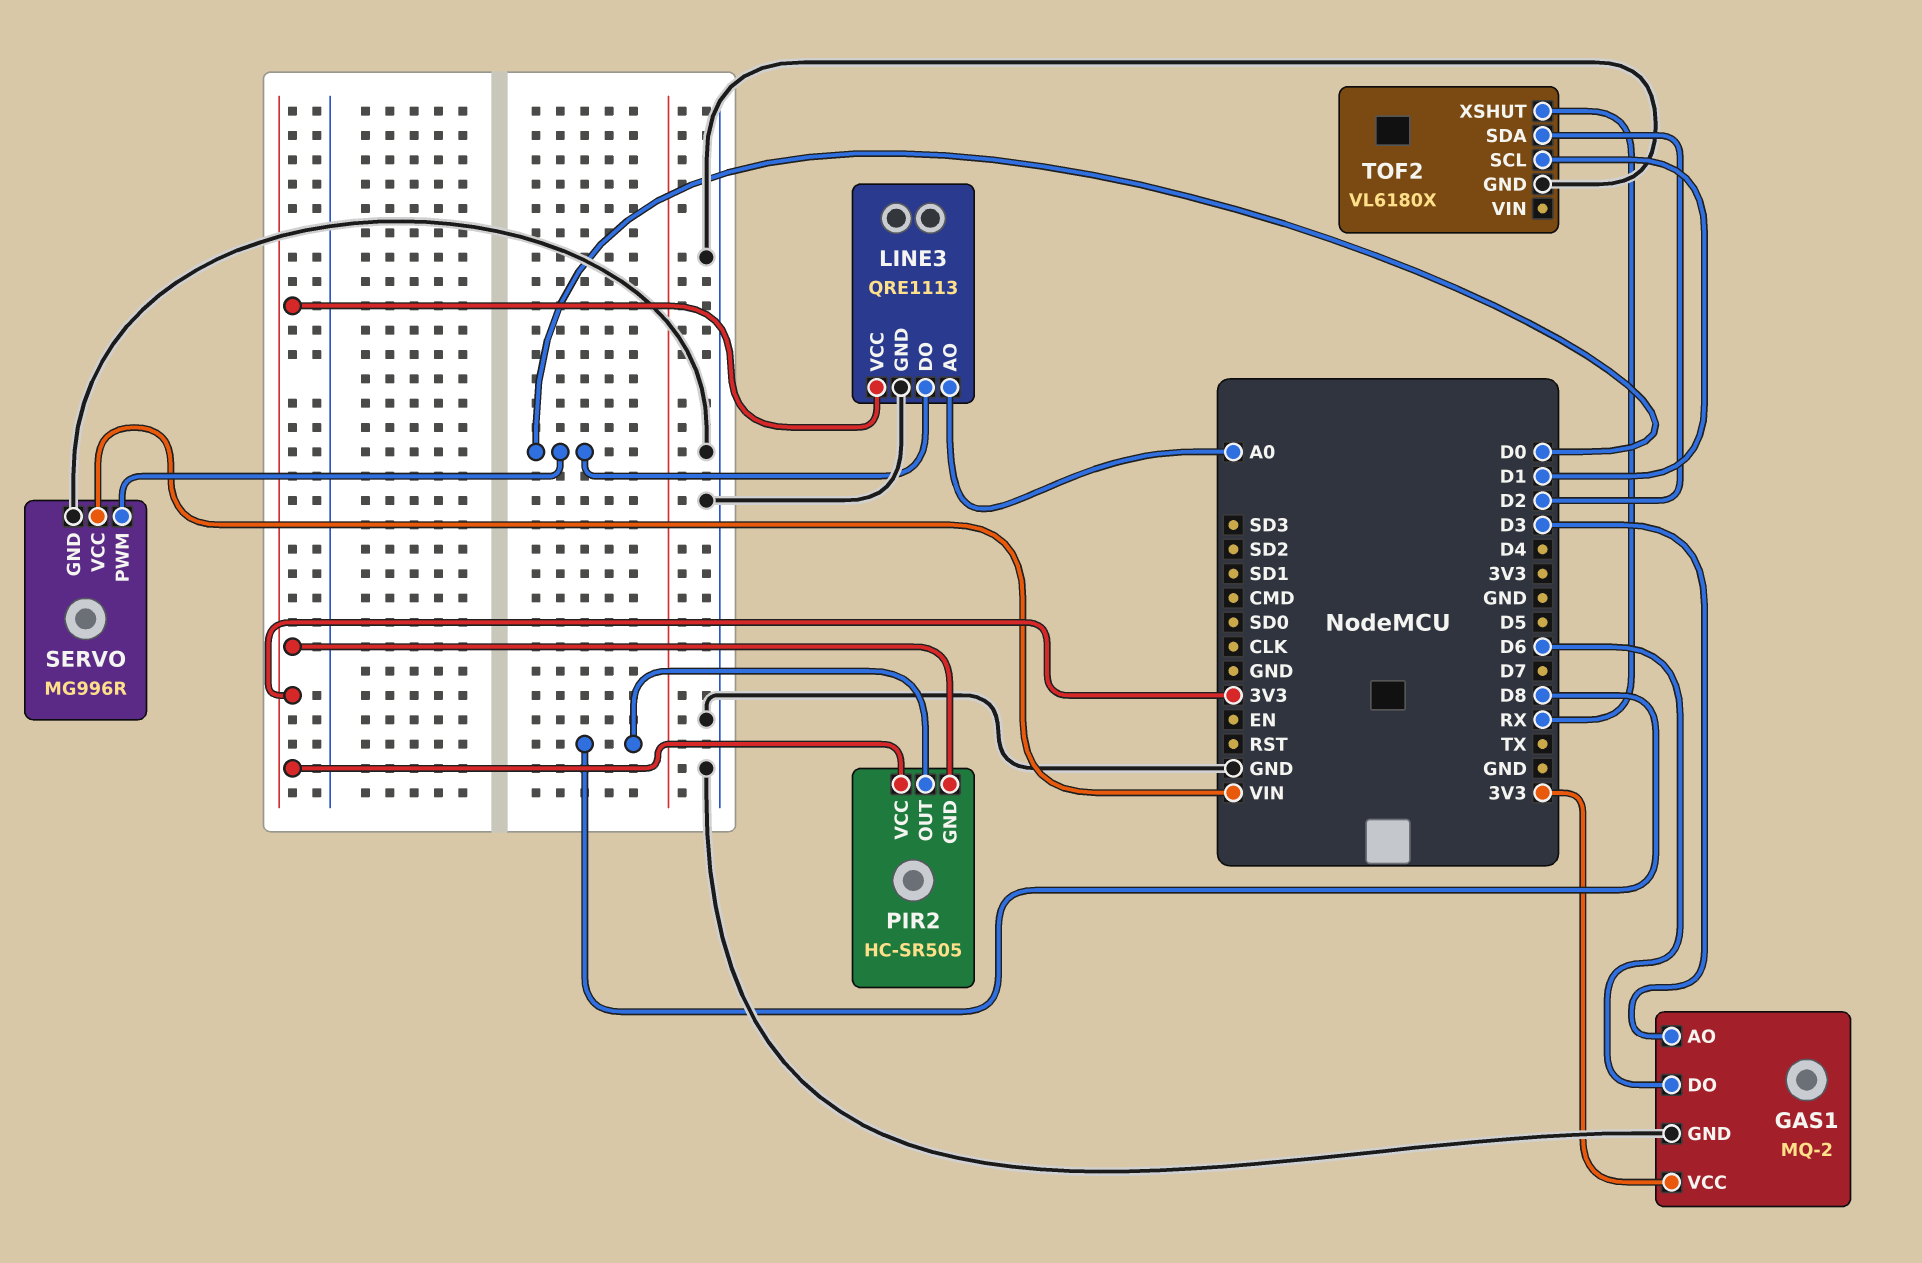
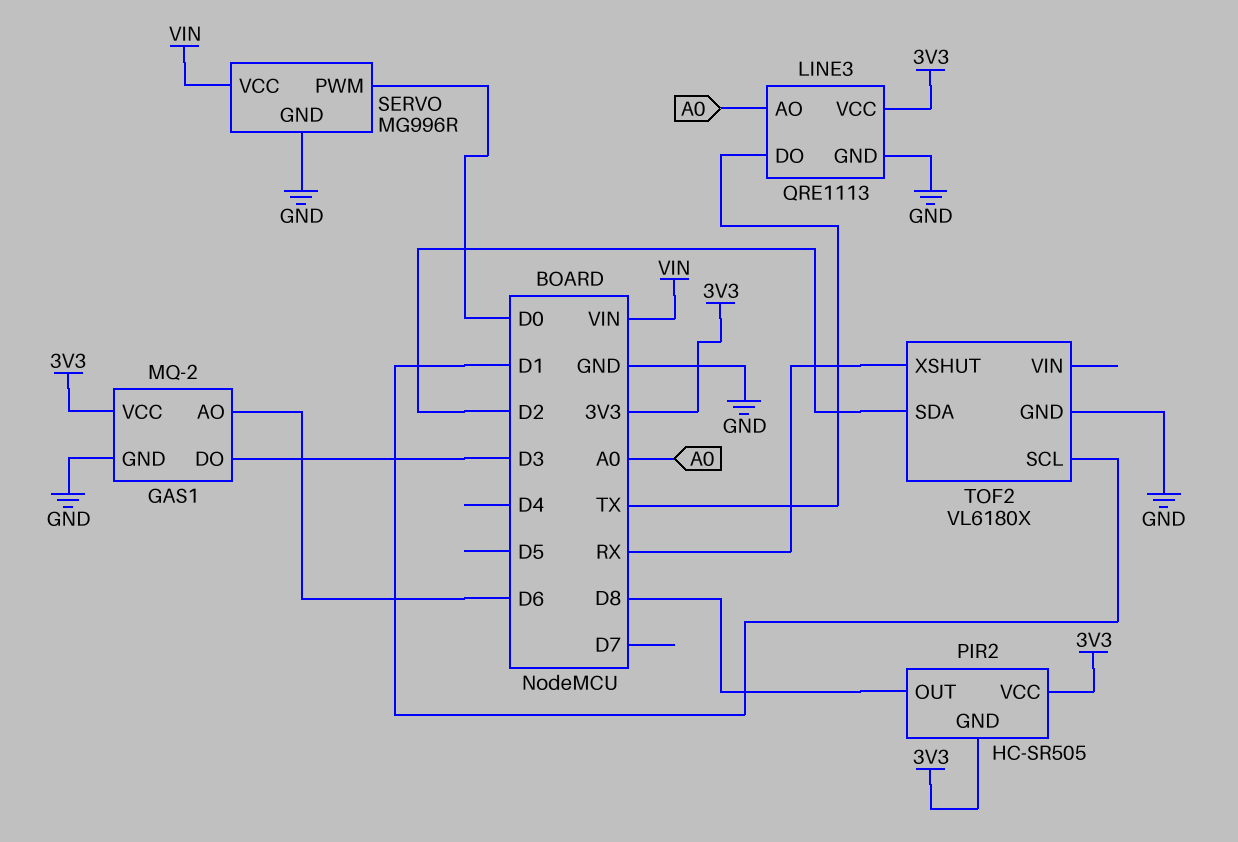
GAS1 pin AO: D3 -> D6
GAS1 pin DO: D6 -> D3
LINE3 pin DO: D0 -> TX

